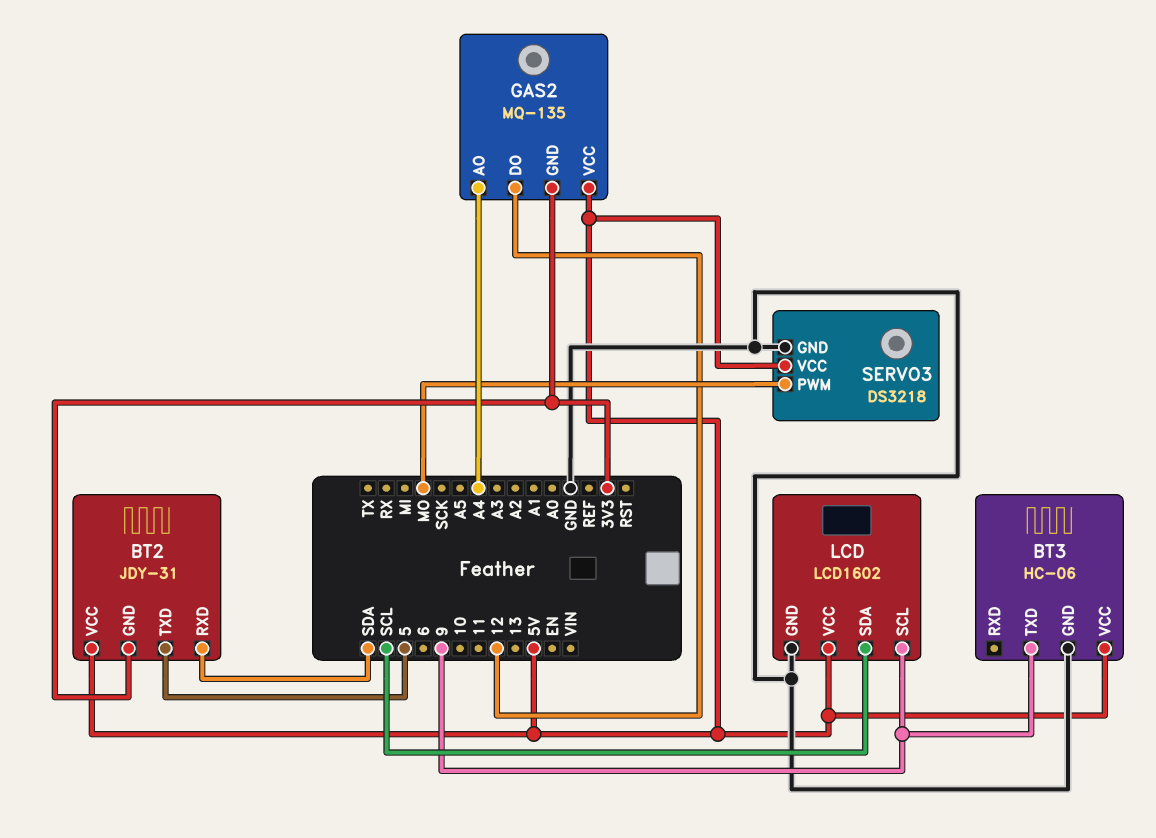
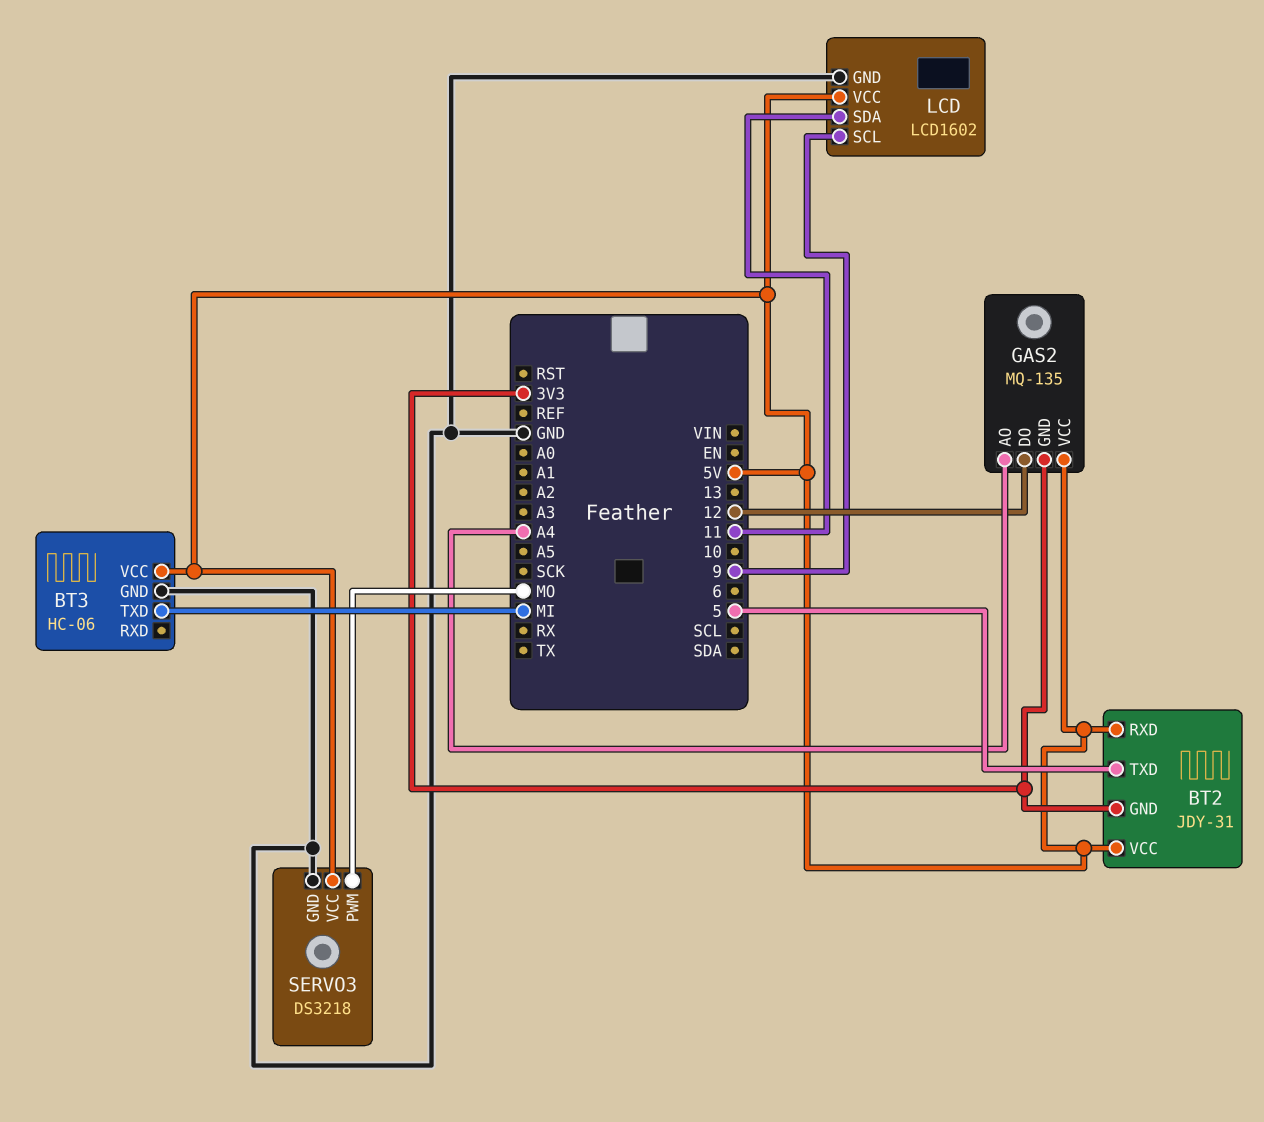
BT2 pin RXD: SDA -> 5V
BT3 pin TXD: 9 -> MI
LCD pin SDA: SCL -> 11

